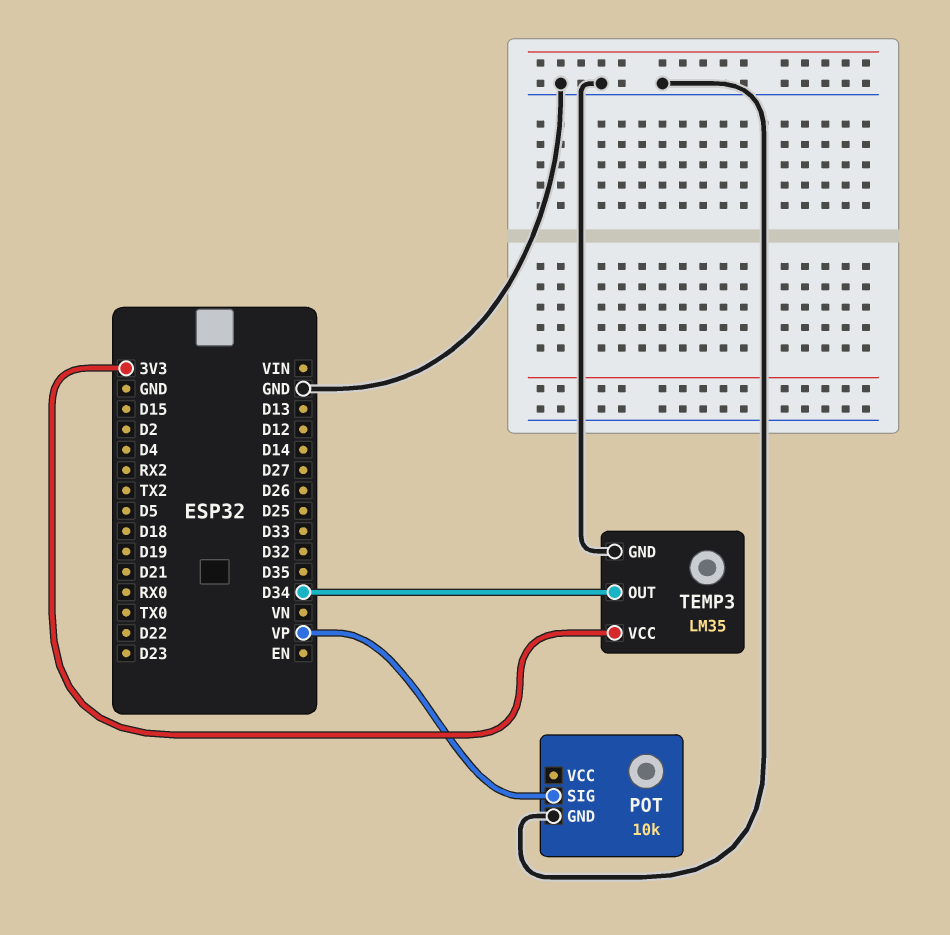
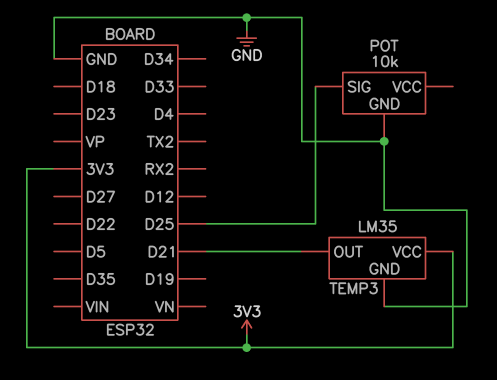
POT pin SIG: VP -> D25
TEMP3 pin OUT: D34 -> D21

